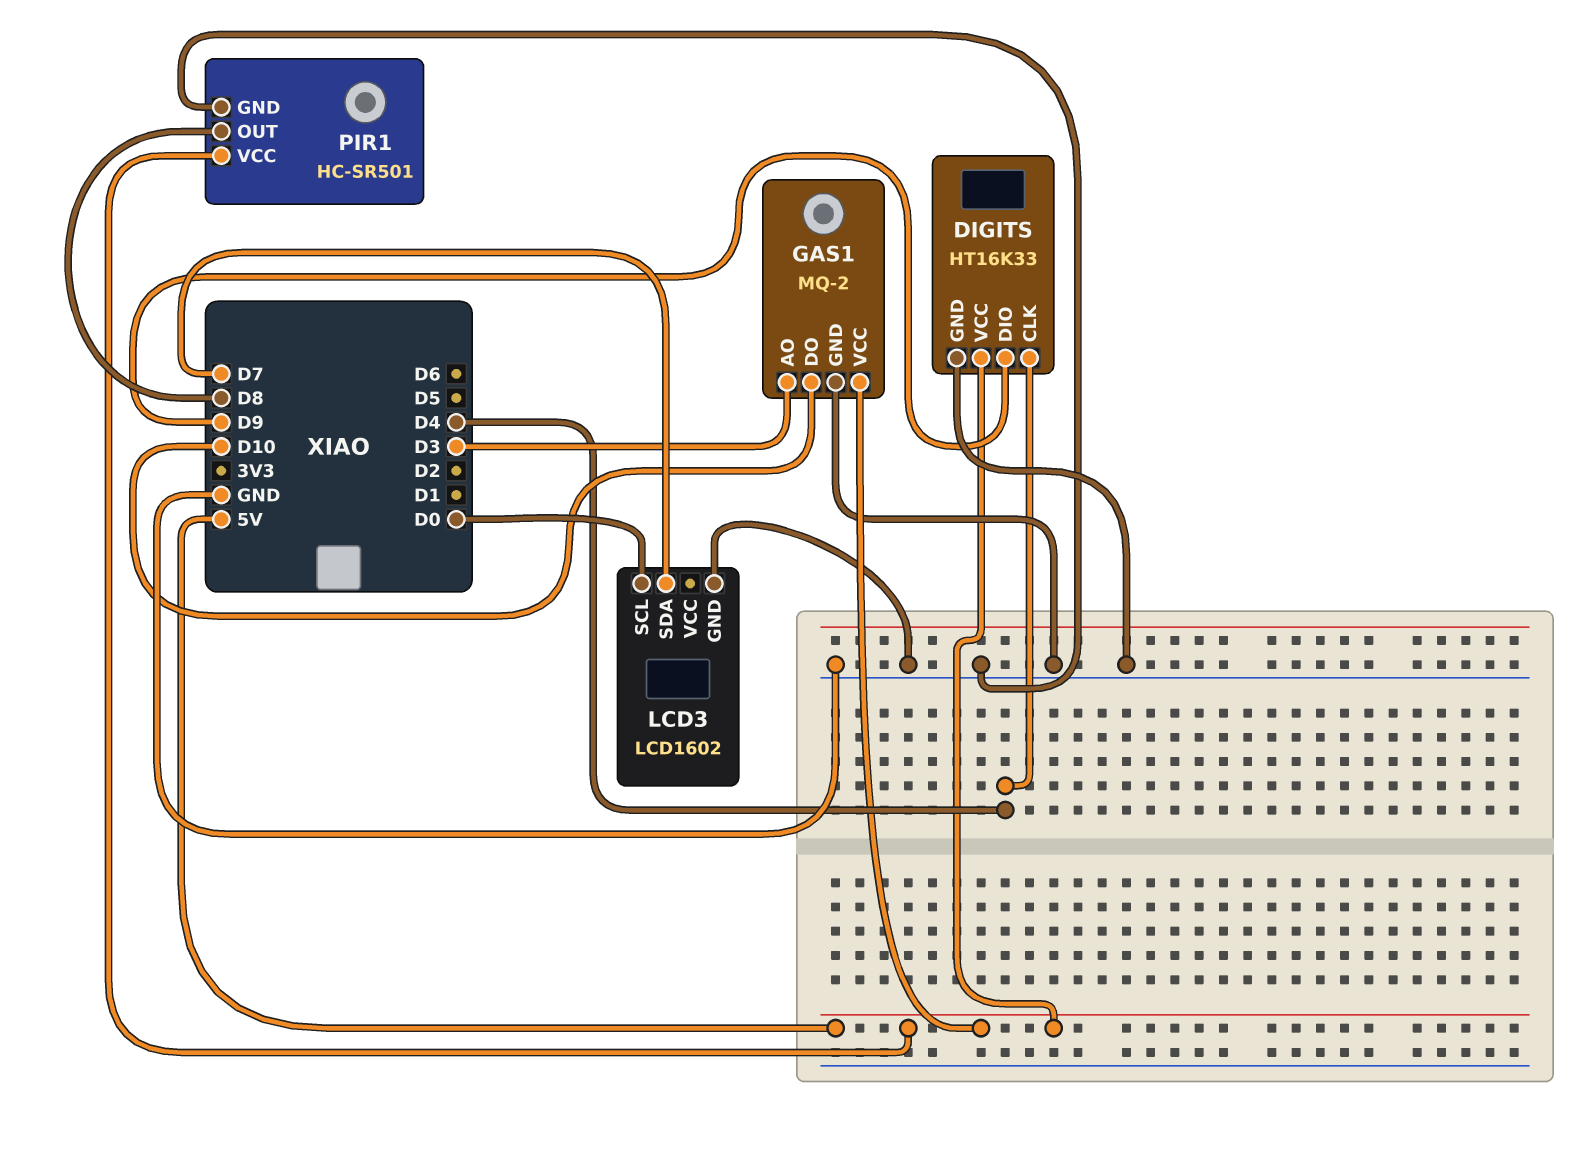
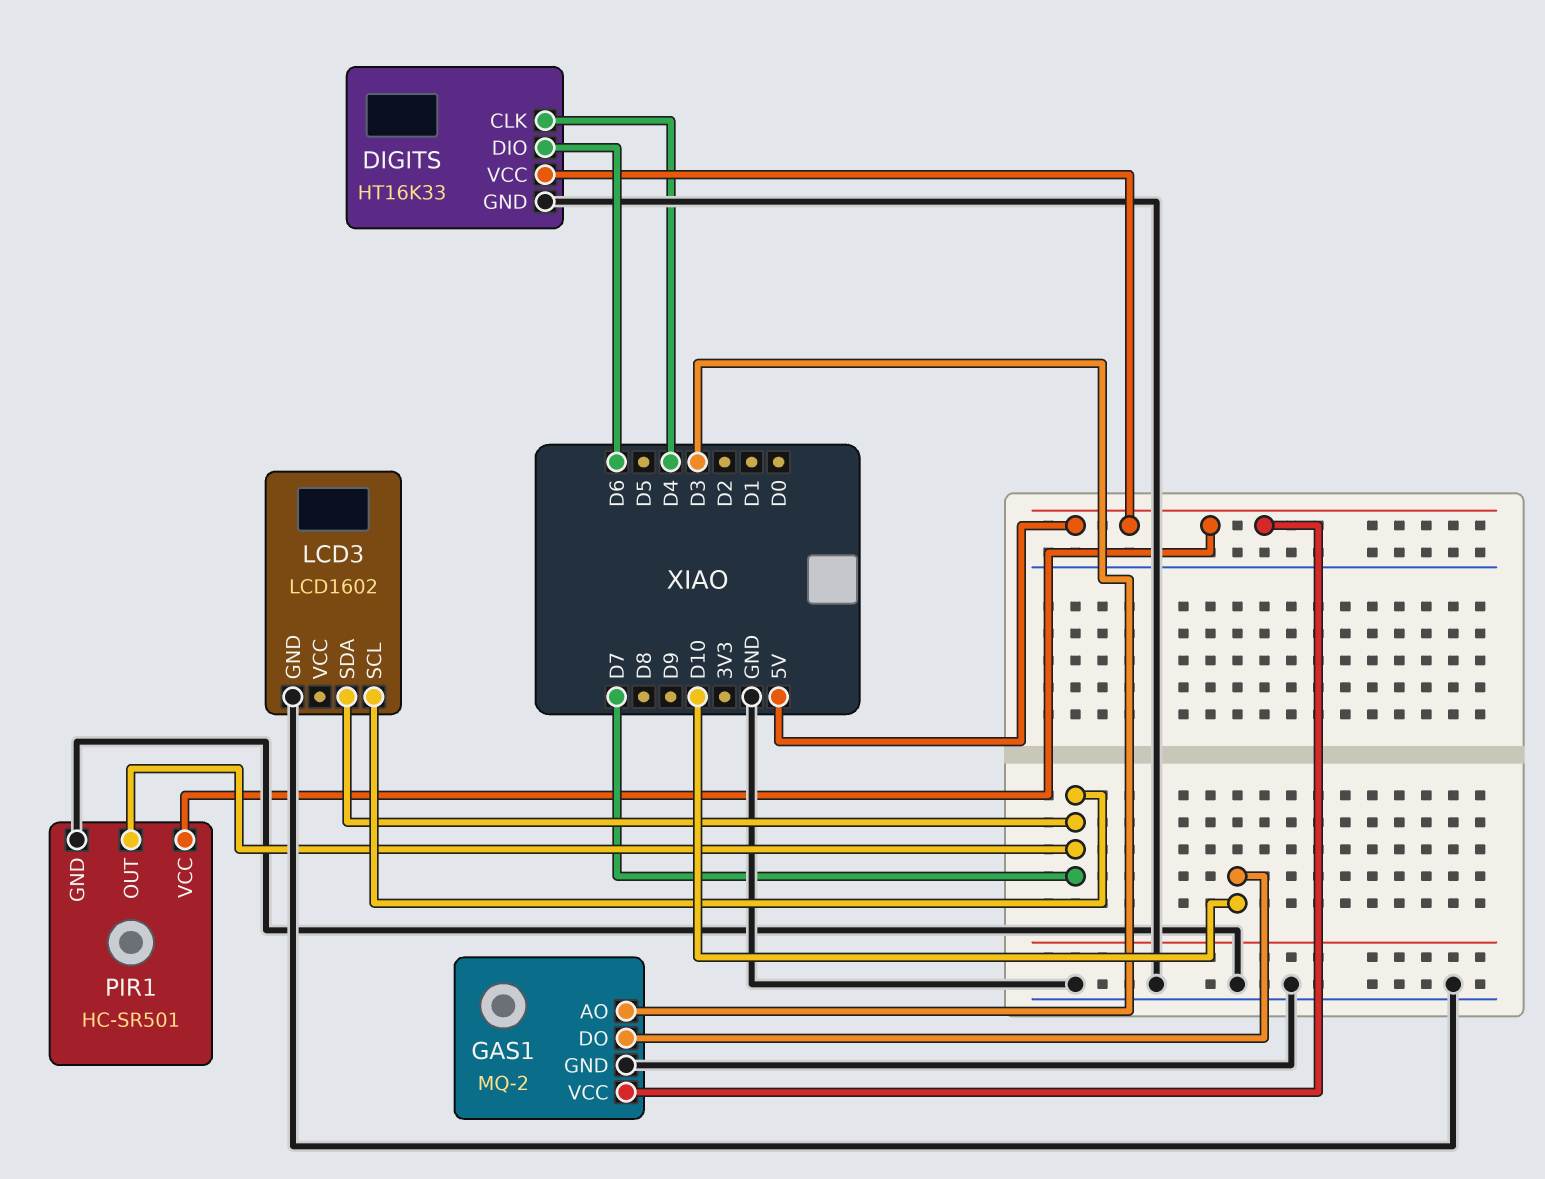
DIGITS pin DIO: D9 -> D6
LCD3 pin SCL: D0 -> D7
PIR1 pin OUT: D8 -> D7

